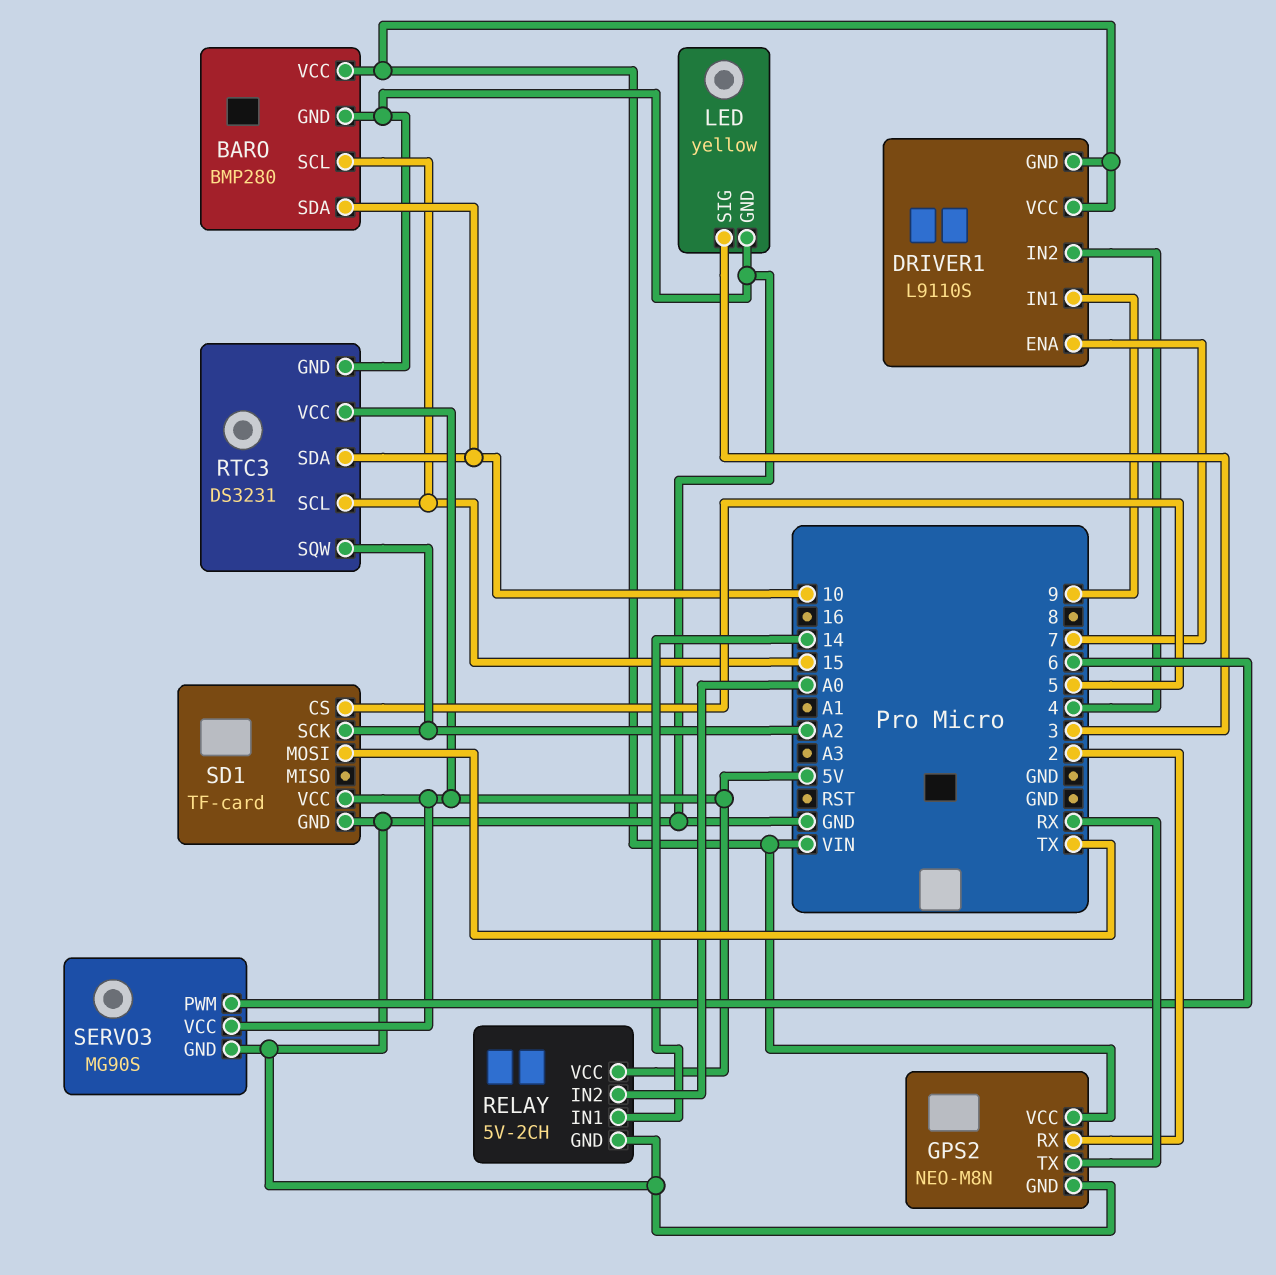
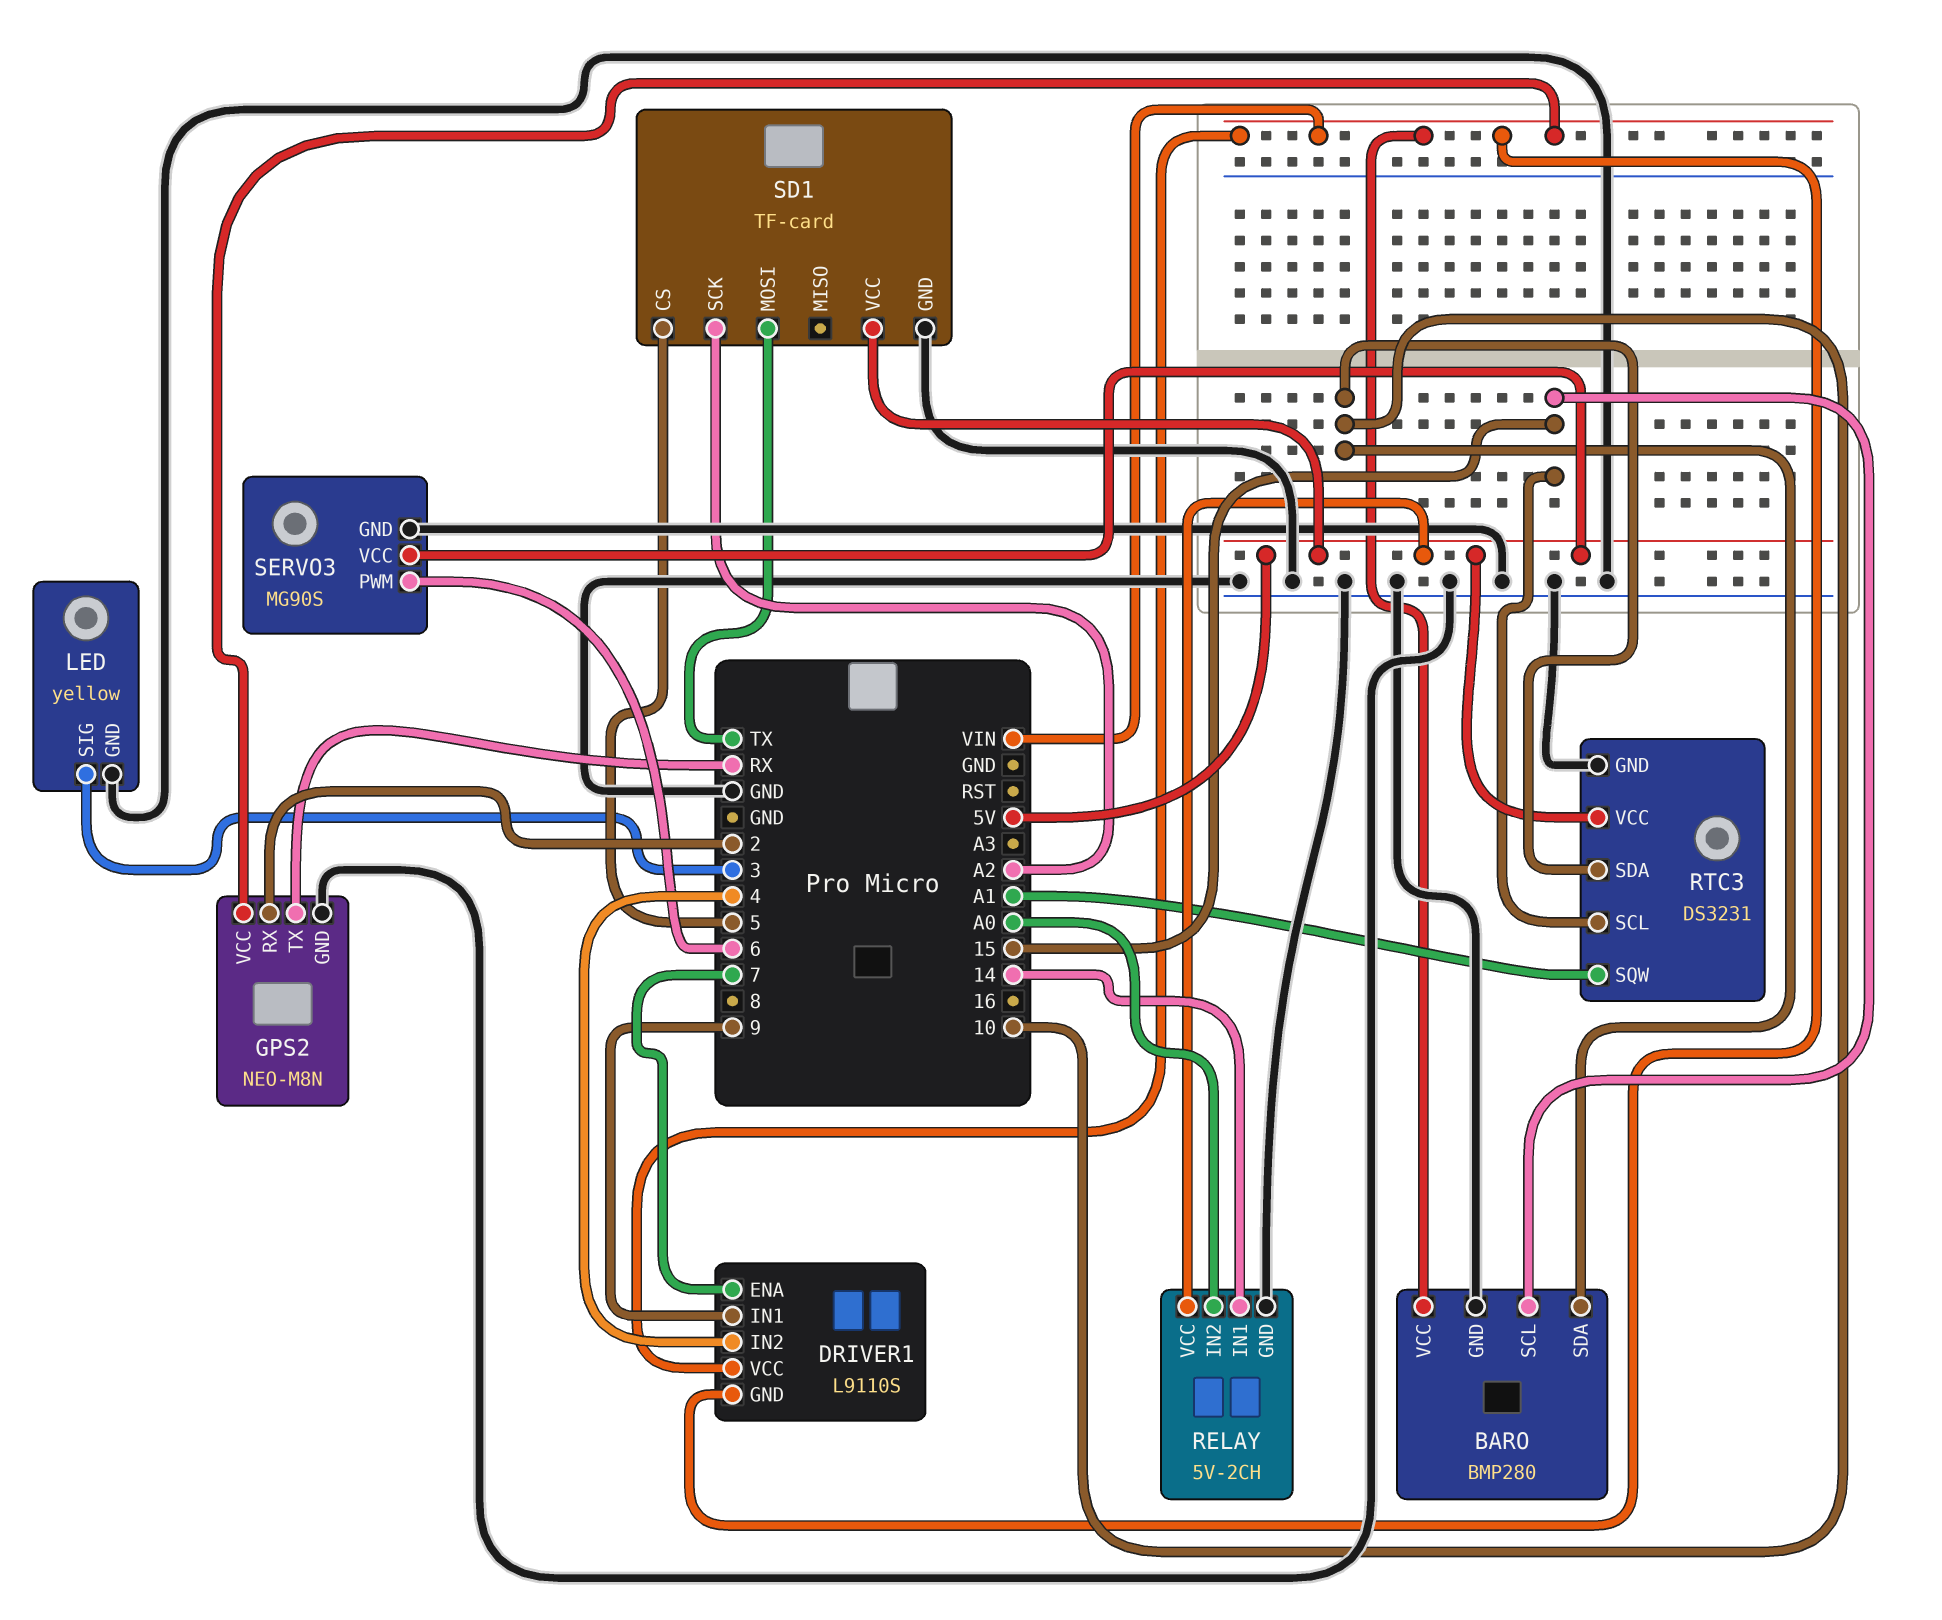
RTC3 pin SQW: A2 -> A1

